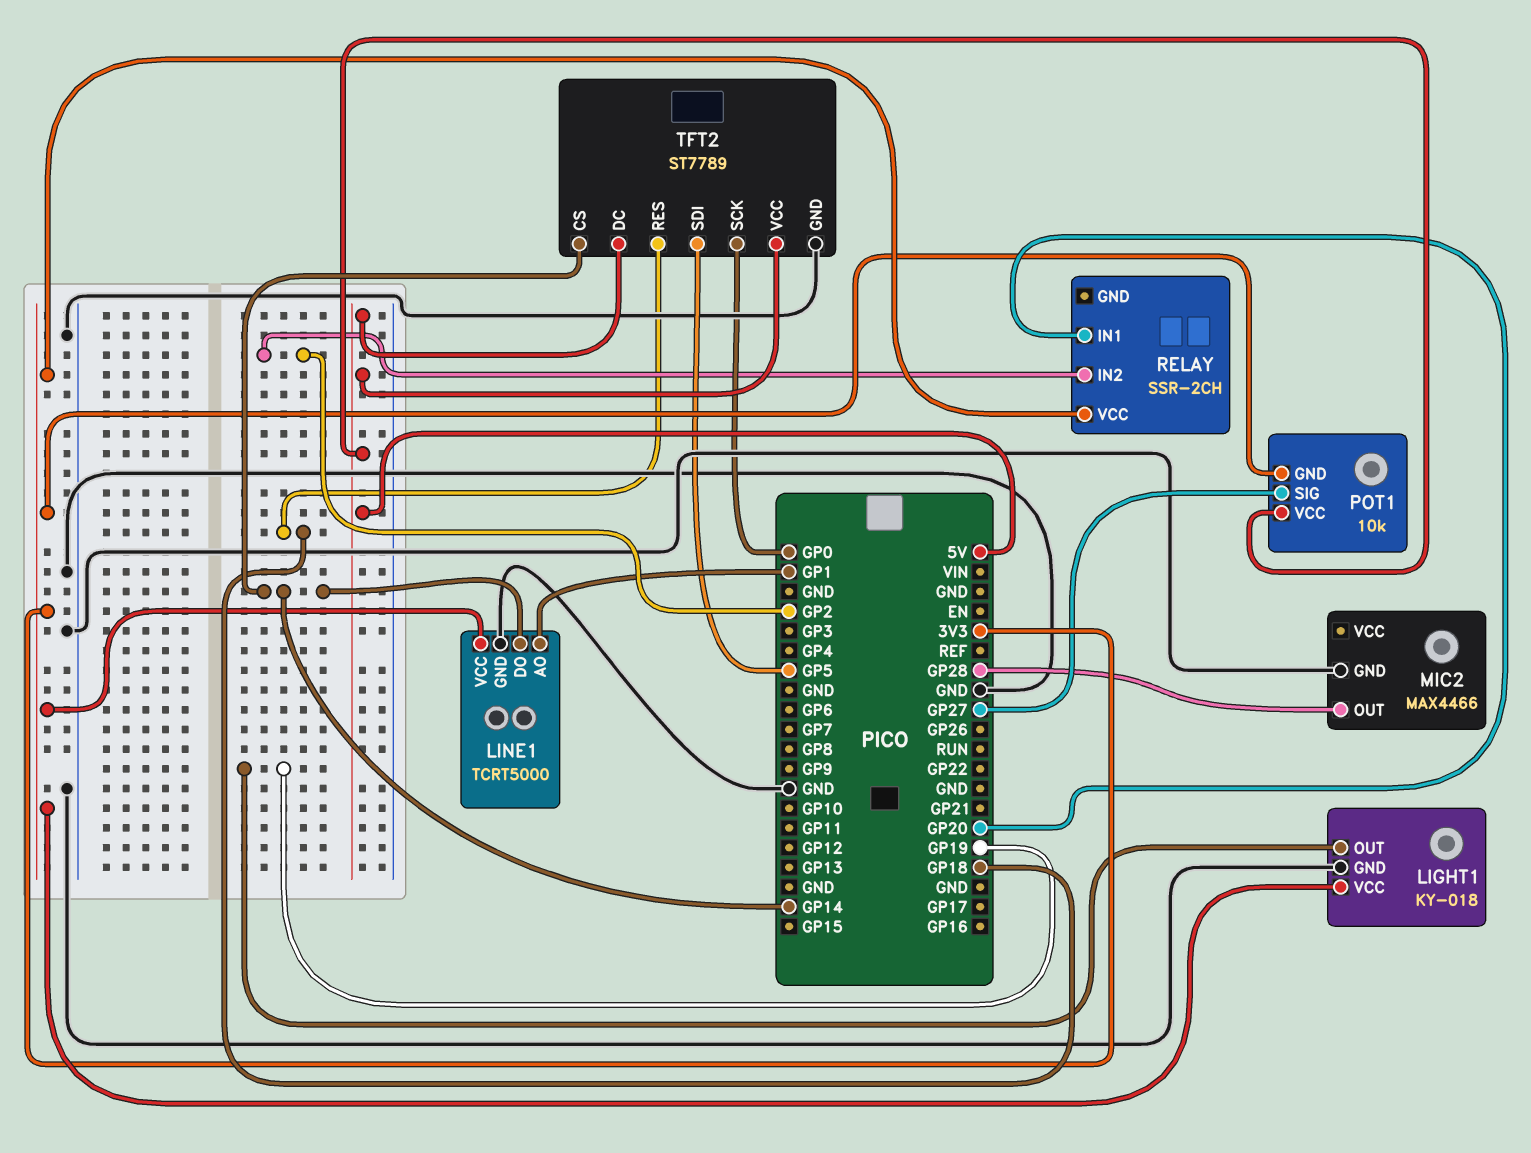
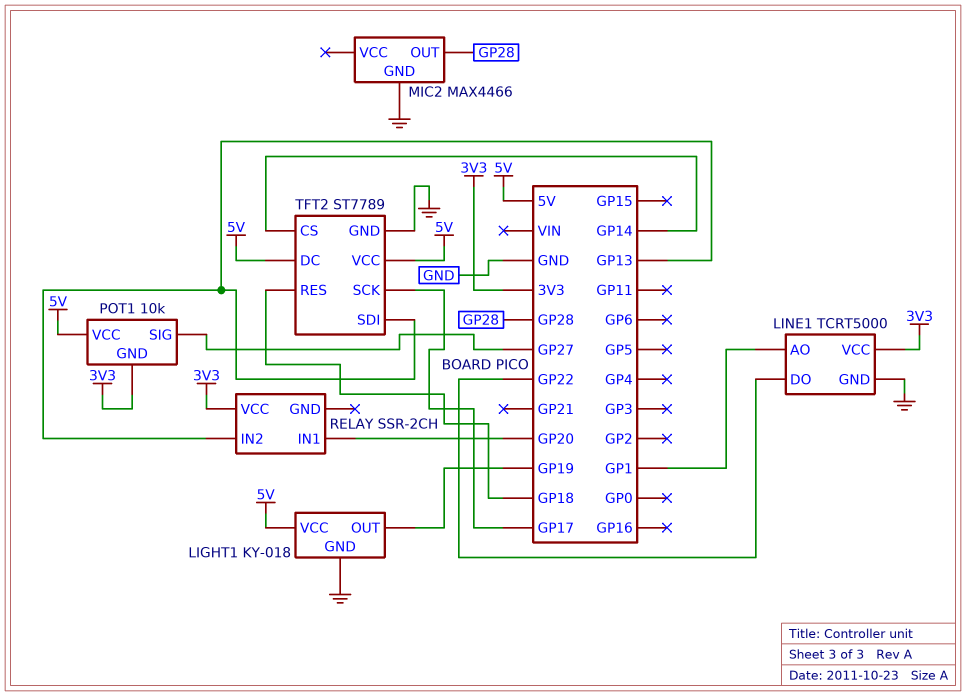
LIGHT1 pin VCC: 3V3 -> 5V
LINE1 pin DO: GP14 -> GP22
RELAY pin IN2: GP2 -> GP13
TFT2 pin SCK: GP0 -> GP17
TFT2 pin SDI: GP5 -> GP13

